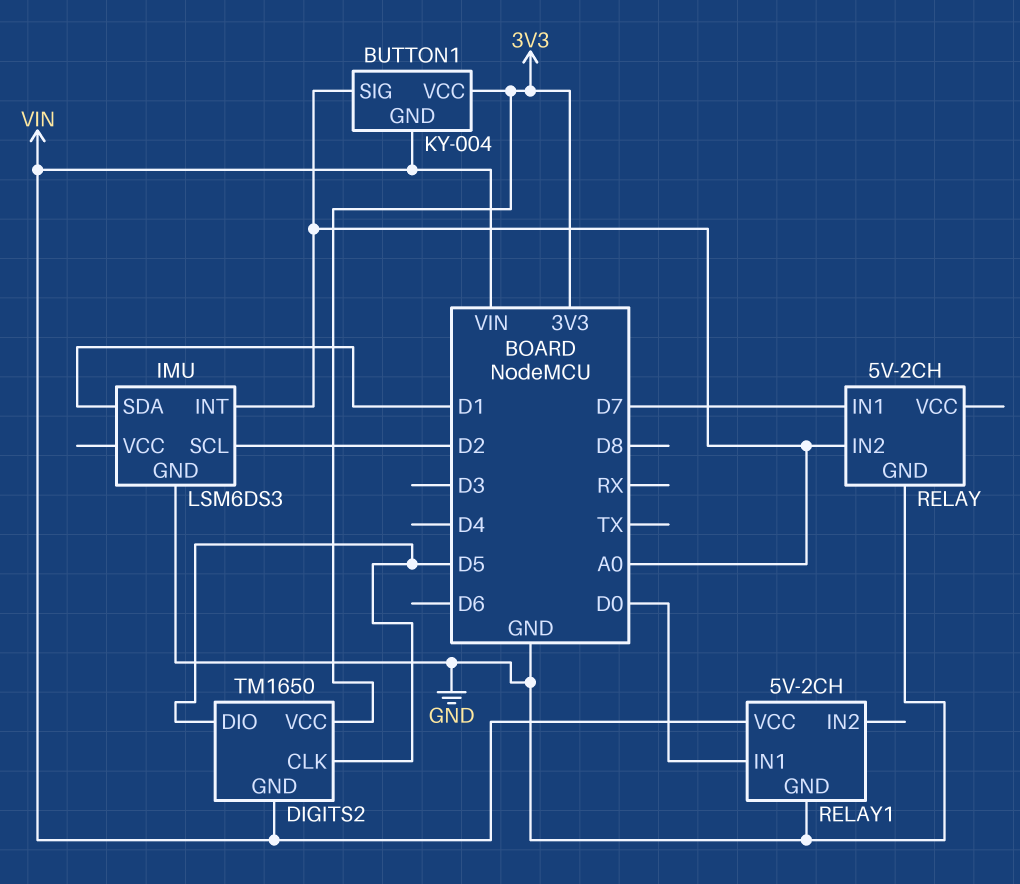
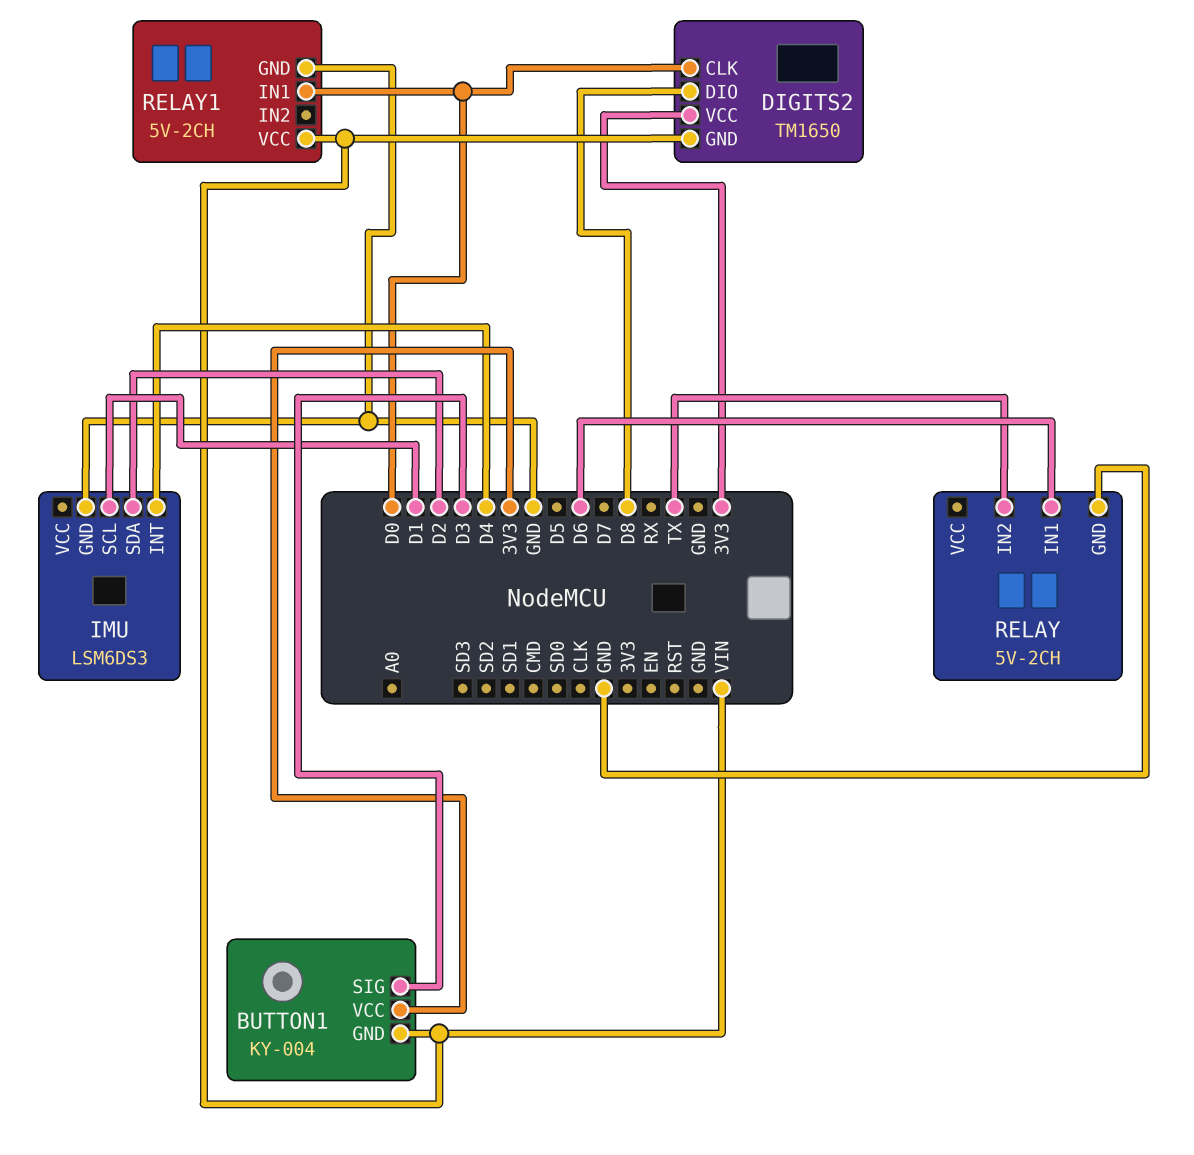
BUTTON1 pin SIG: A0 -> D3
DIGITS2 pin CLK: D5 -> D0
DIGITS2 pin DIO: D5 -> D8
IMU pin INT: A0 -> D4
IMU pin SCL: D2 -> D1
IMU pin SDA: D1 -> D2
RELAY pin IN1: D7 -> D6
RELAY pin IN2: A0 -> TX

